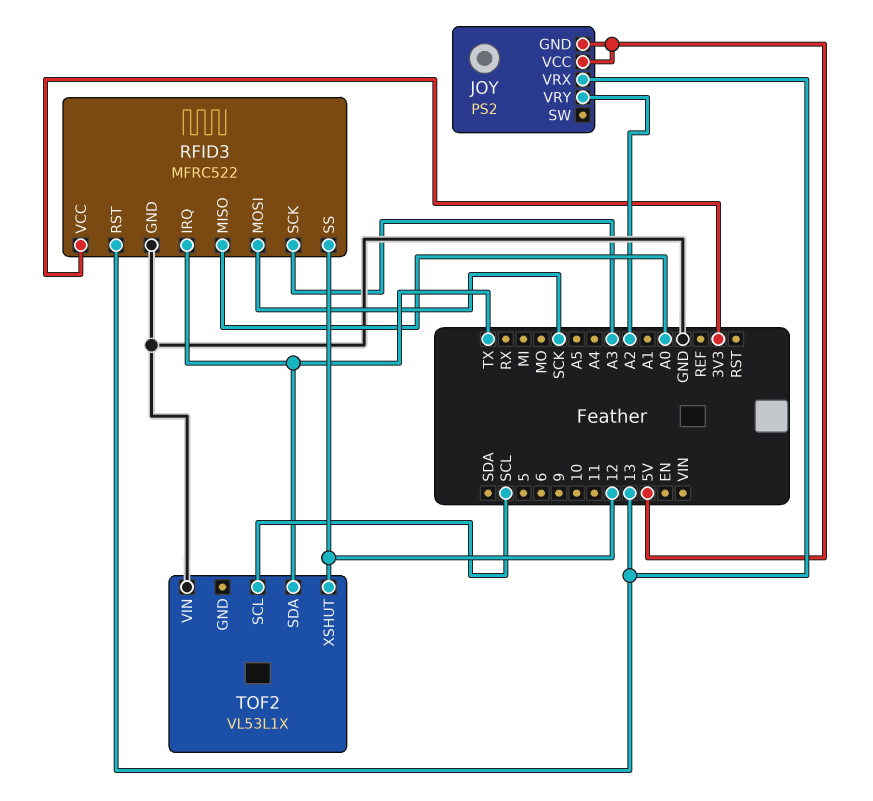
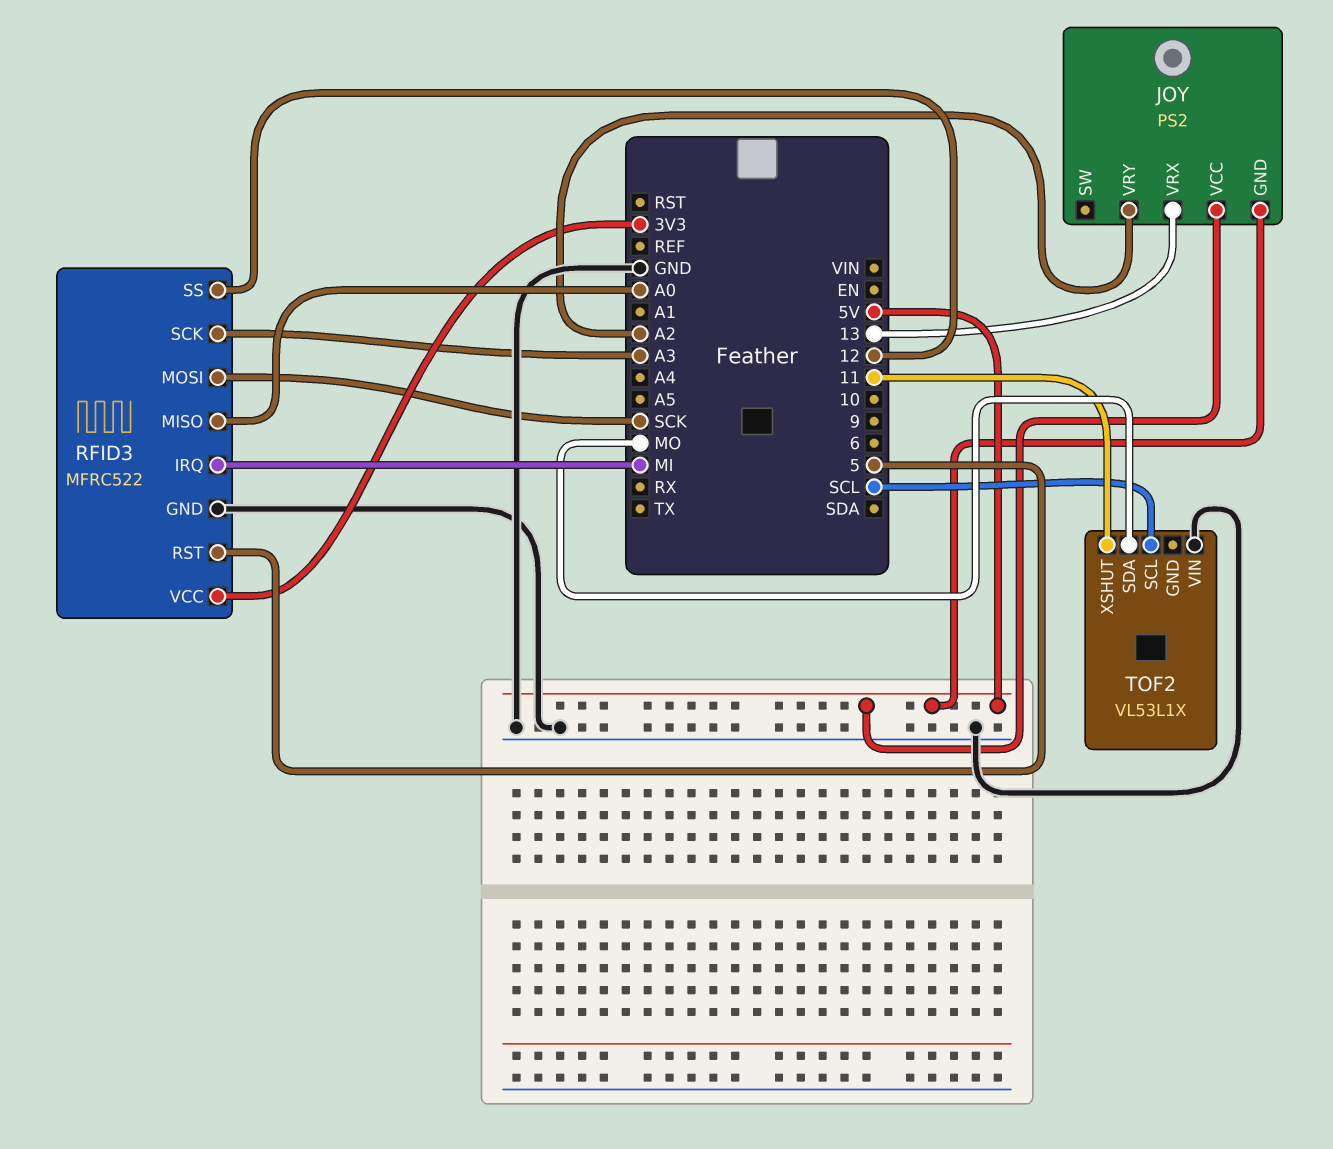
RFID3 pin IRQ: TX -> MI
RFID3 pin RST: 13 -> 5
TOF2 pin SDA: TX -> MO
TOF2 pin XSHUT: 12 -> 11

